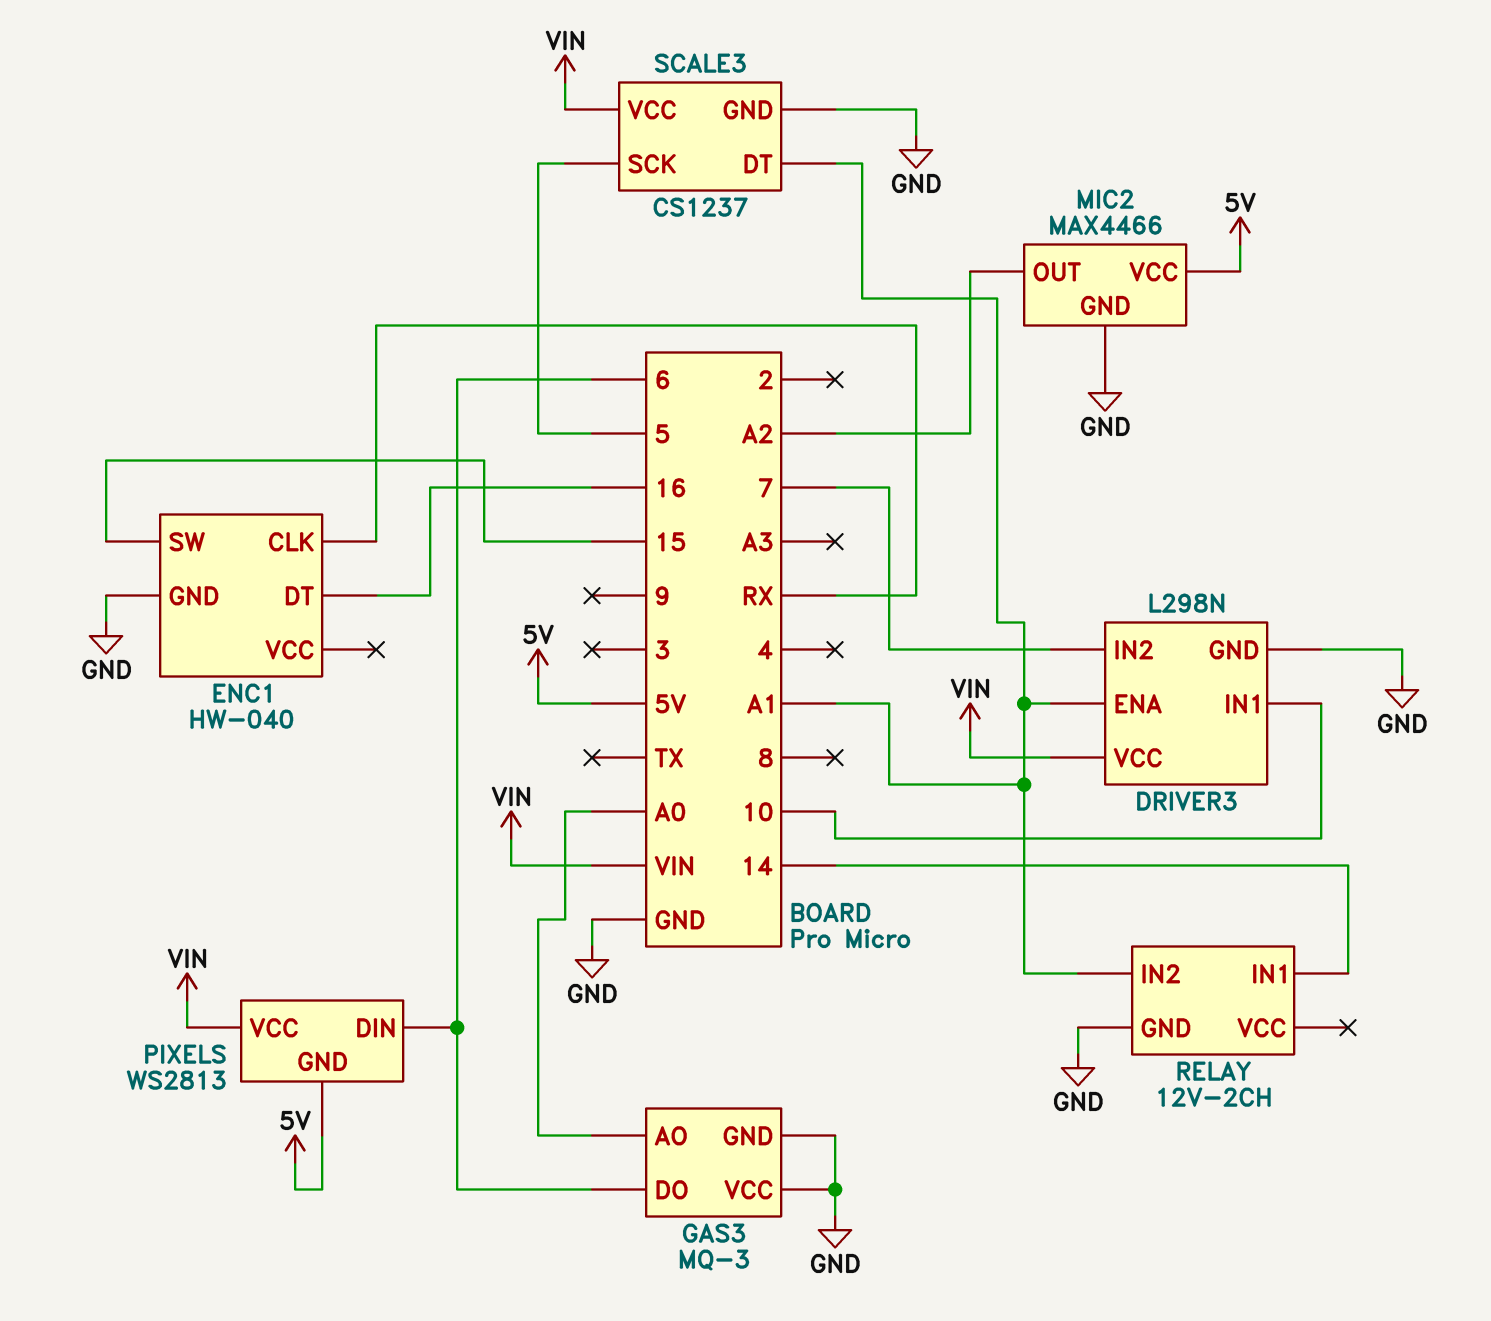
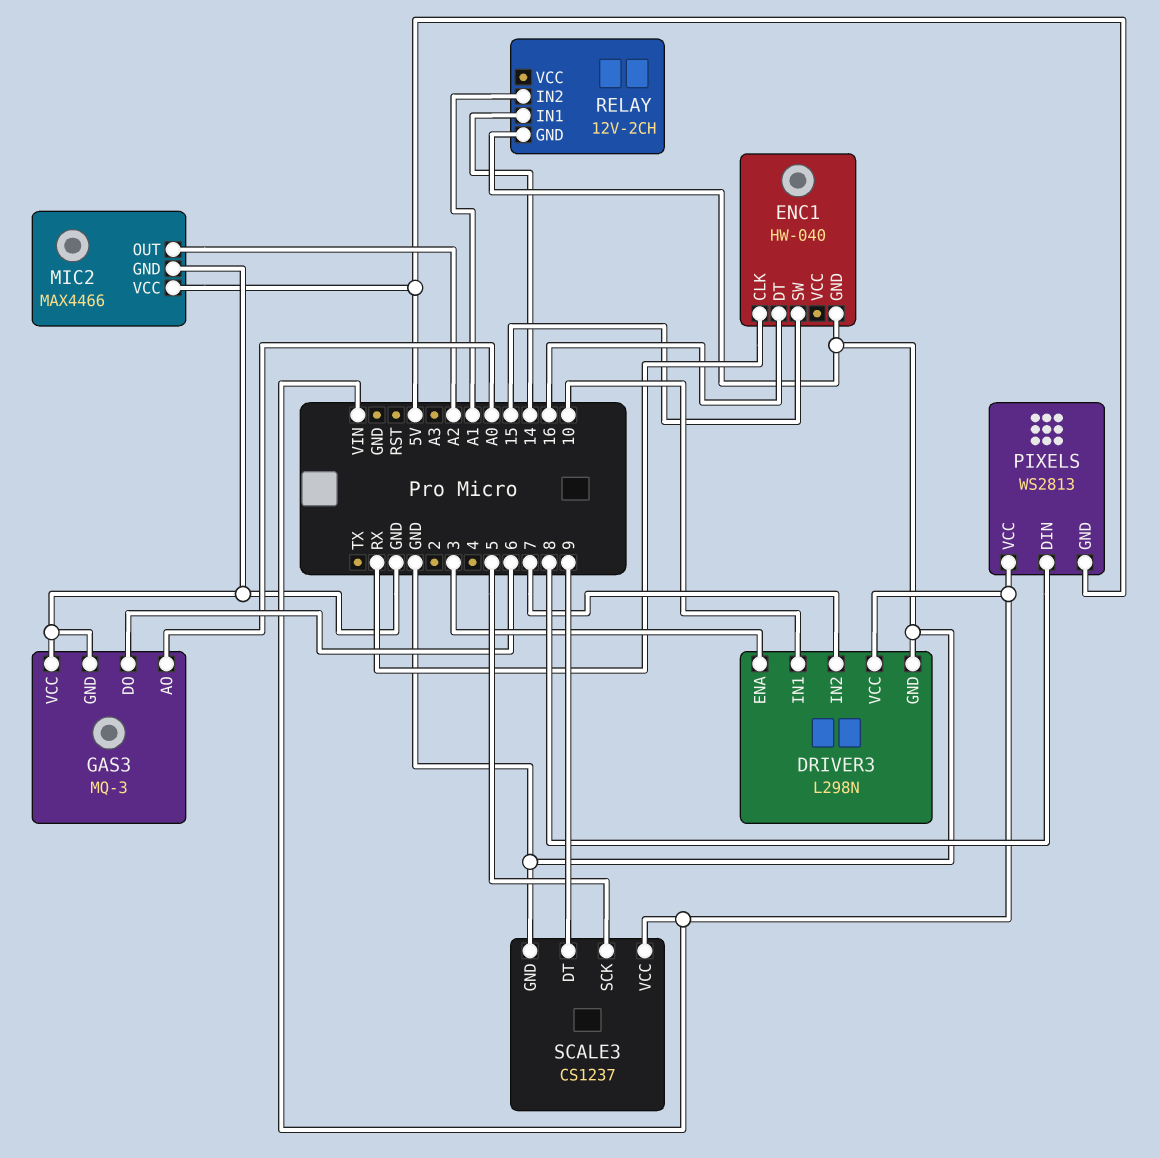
DRIVER3 pin ENA: A1 -> 3
PIXELS pin DIN: 6 -> 8
SCALE3 pin DT: A1 -> 9

